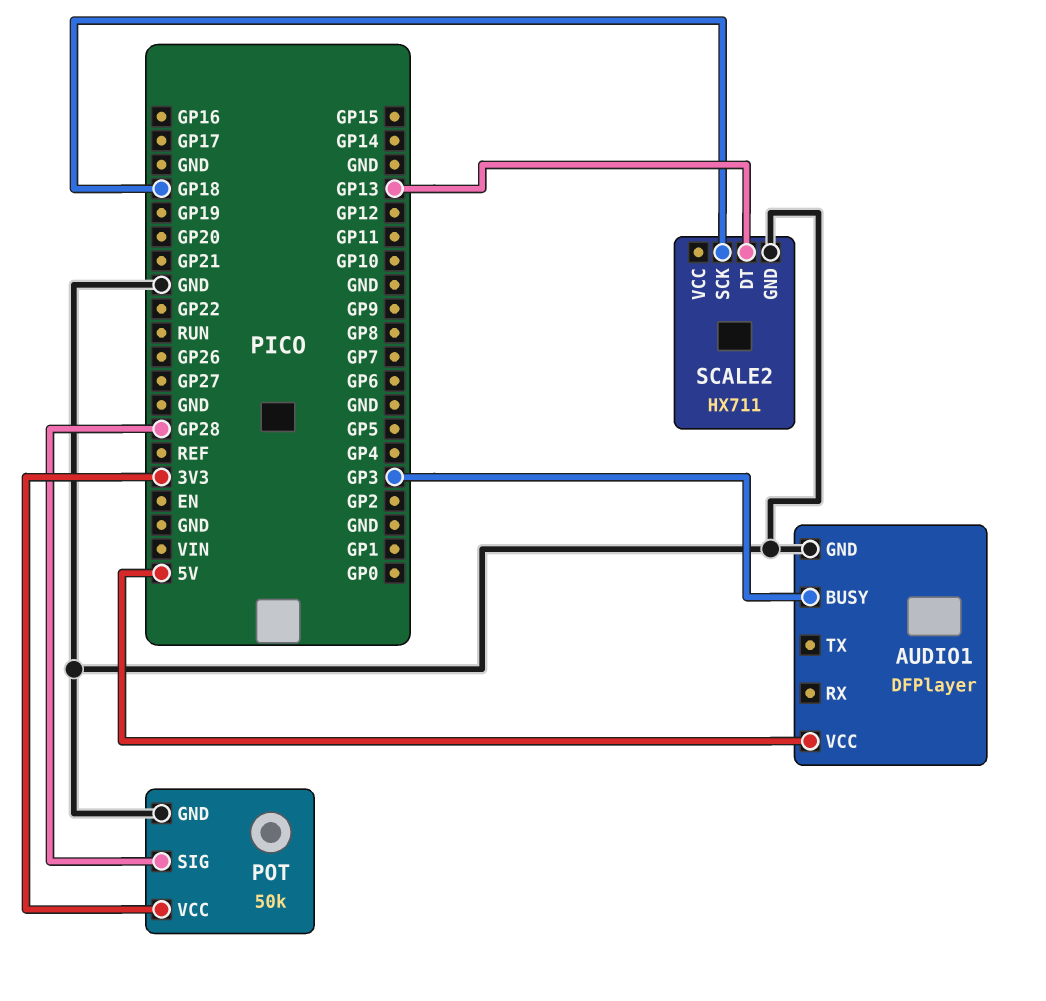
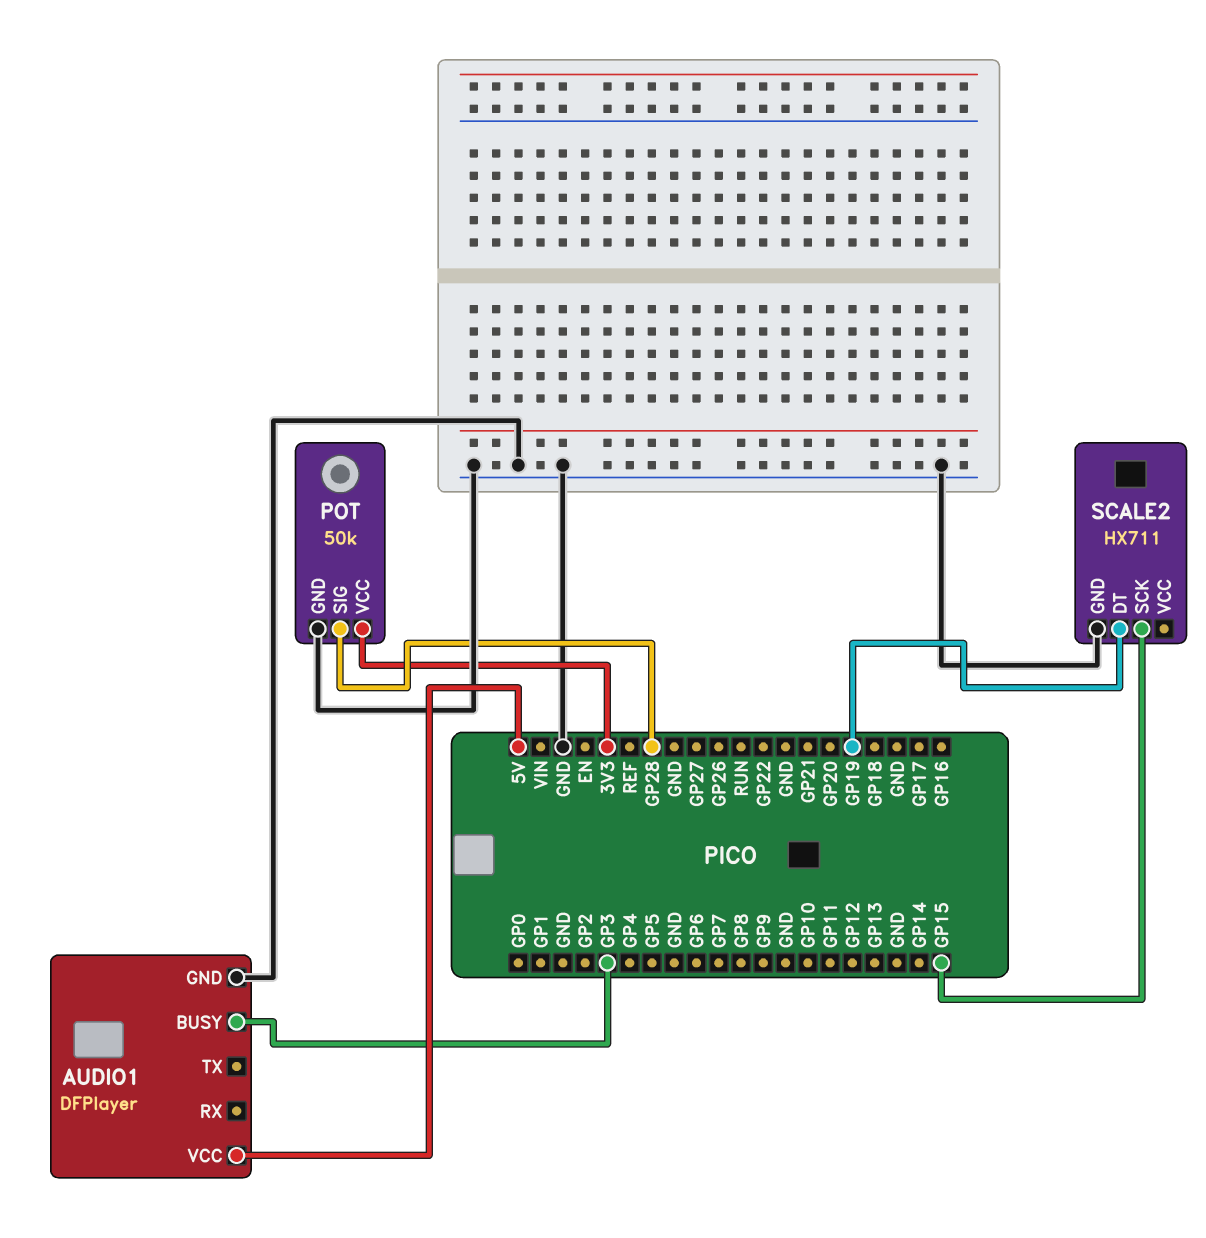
SCALE2 pin DT: GP13 -> GP19
SCALE2 pin SCK: GP18 -> GP15

